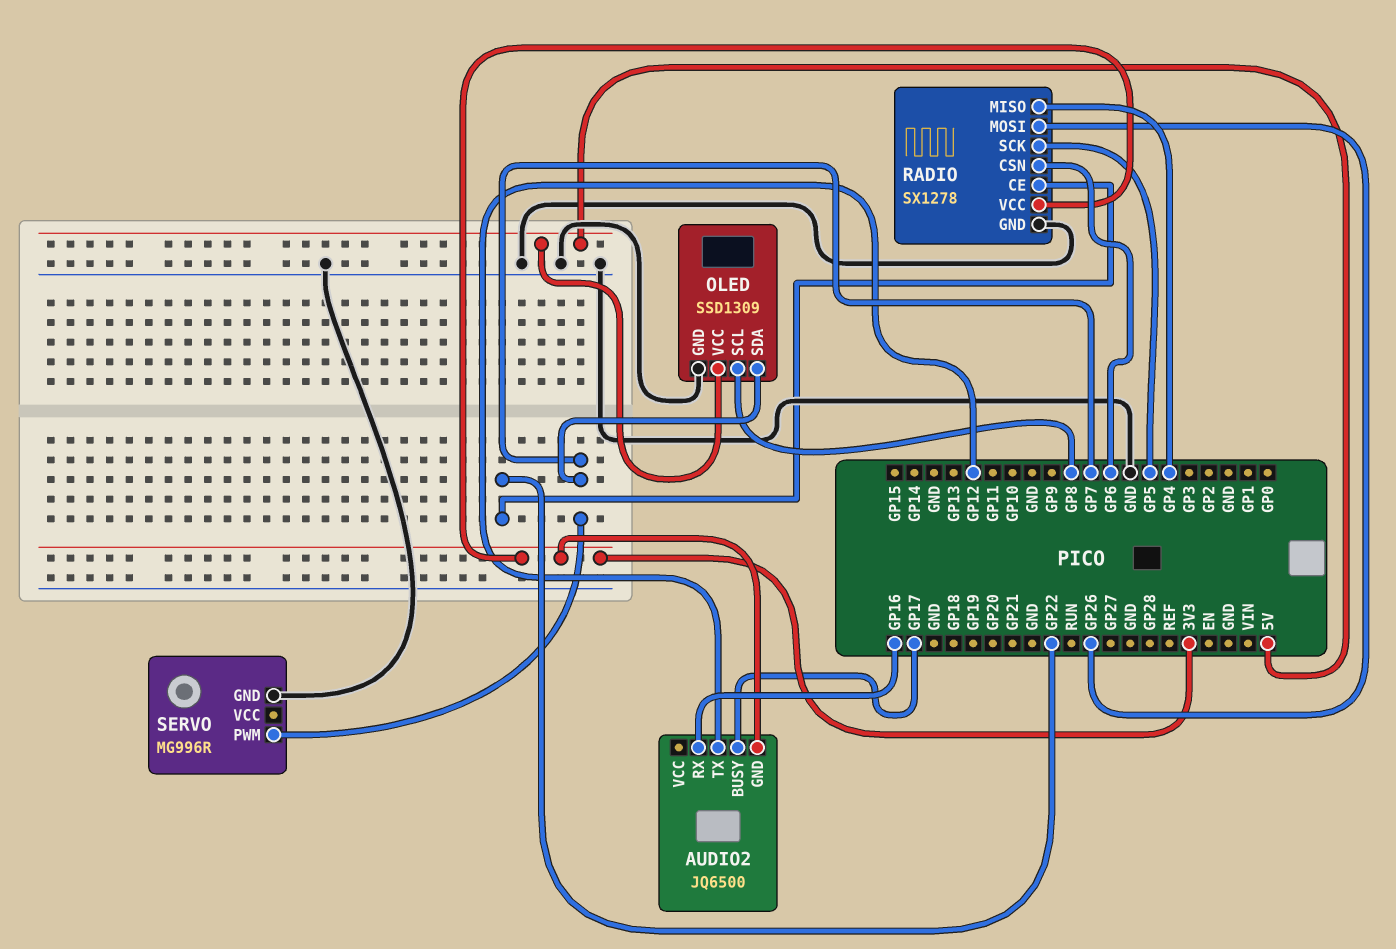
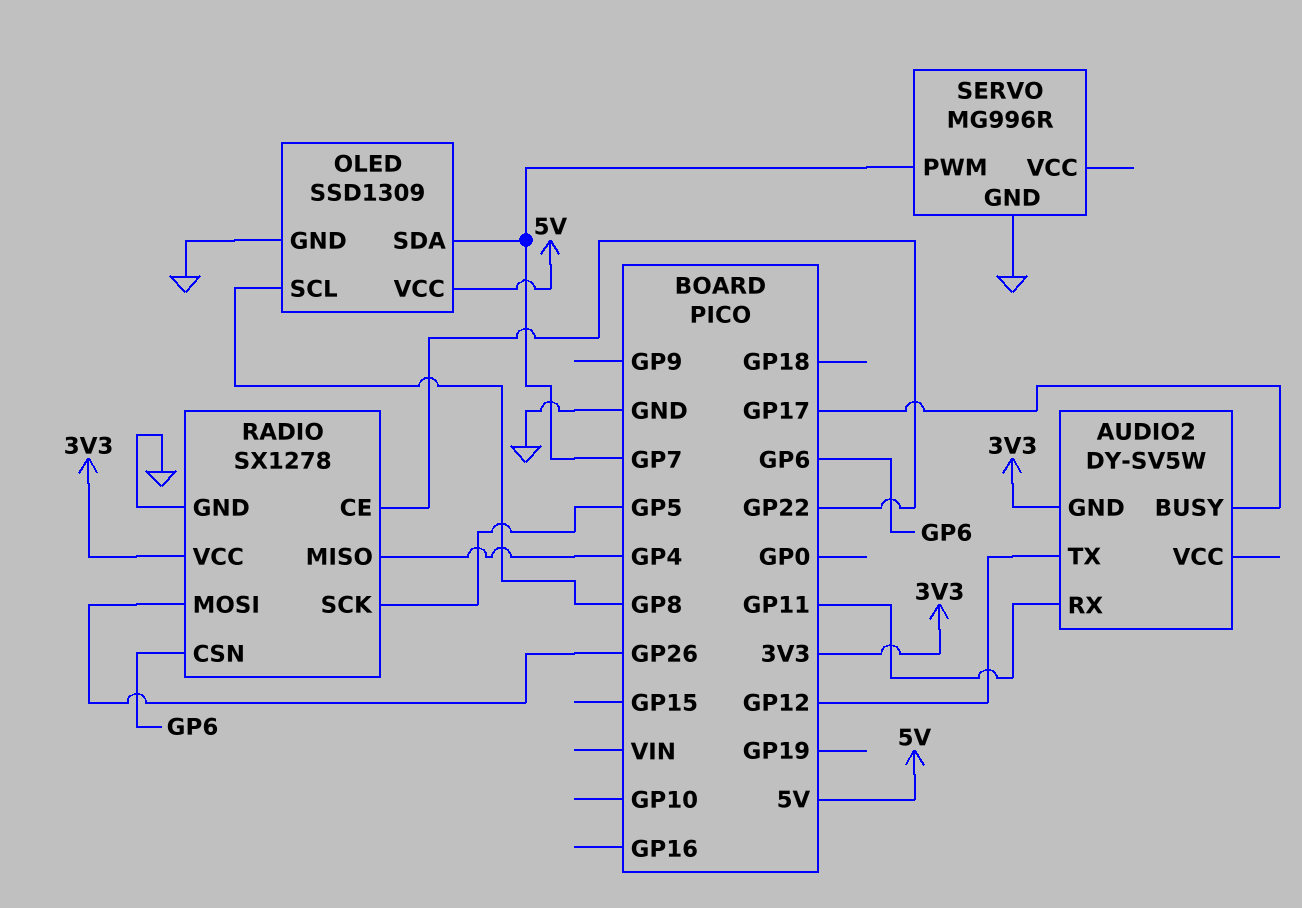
AUDIO2: JQ6500 -> DY-SV5W
AUDIO2 pin RX: GP16 -> GP11

